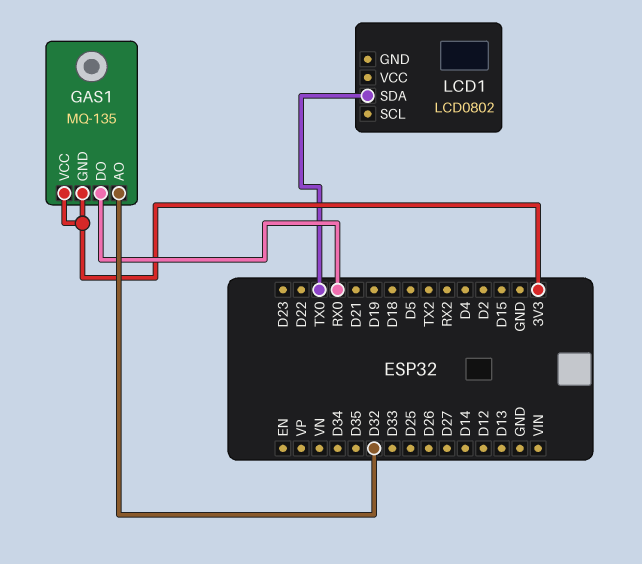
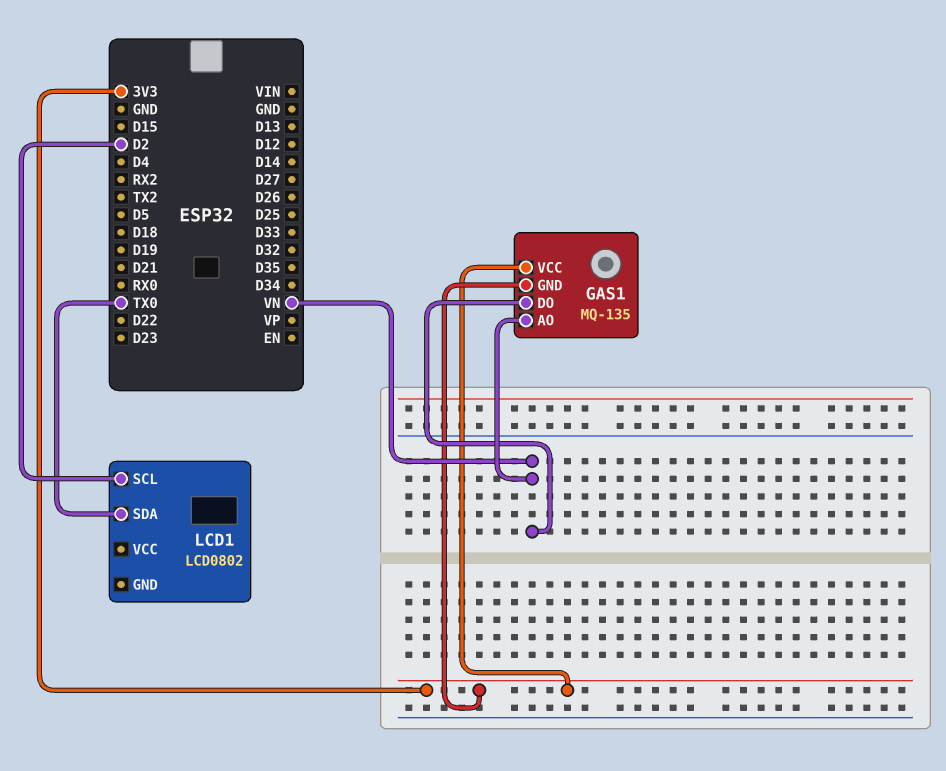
GAS1 pin AO: D32 -> VN
GAS1 pin DO: RX0 -> VN
LCD1 pin SCL: none -> D2

